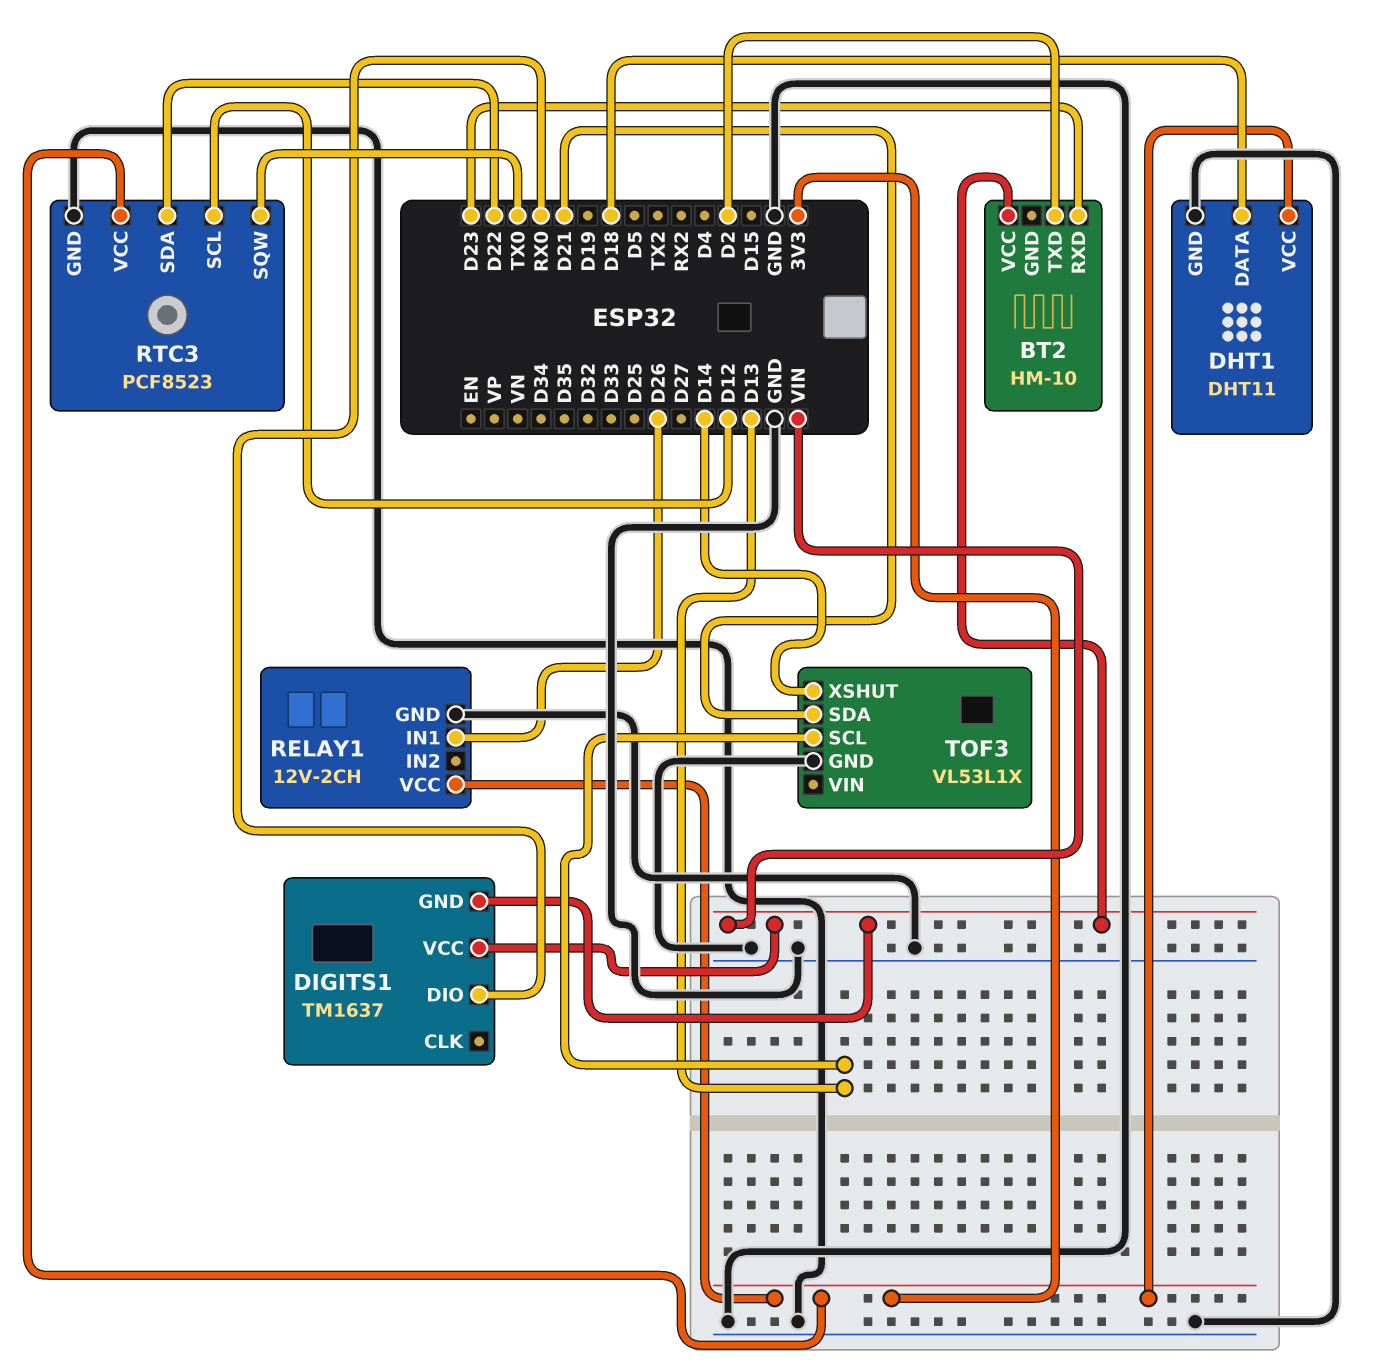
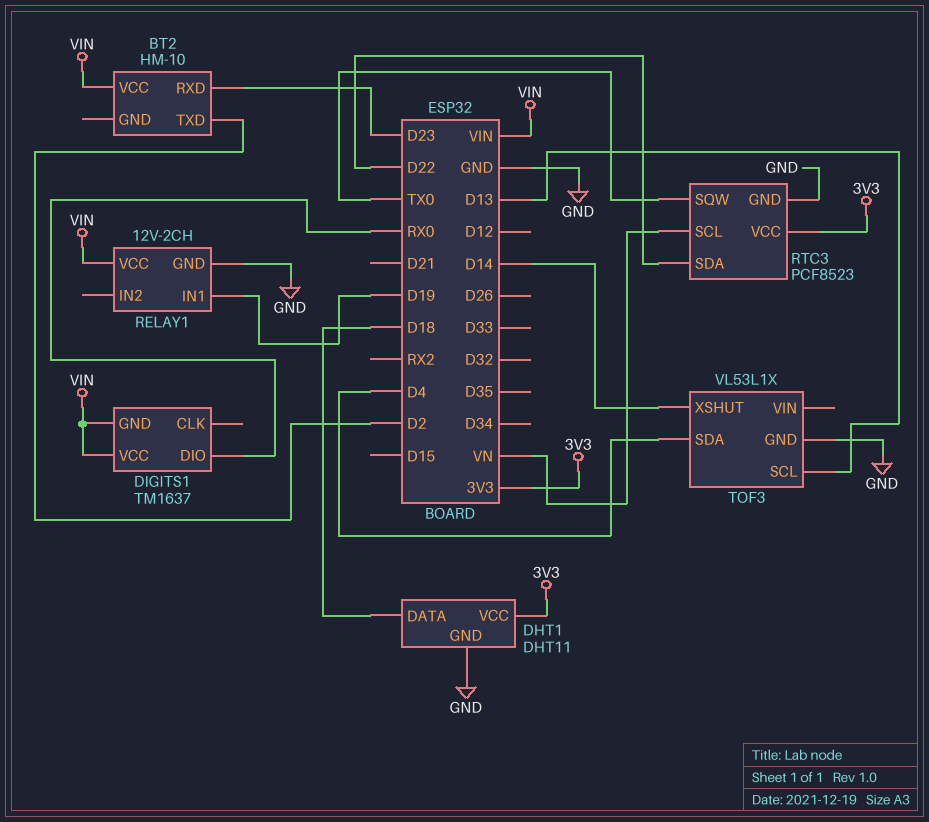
RELAY1 pin IN1: D26 -> D19
RELAY1 pin VCC: 3V3 -> VIN
RTC3 pin SCL: D12 -> VN
TOF3 pin SDA: D21 -> D4

